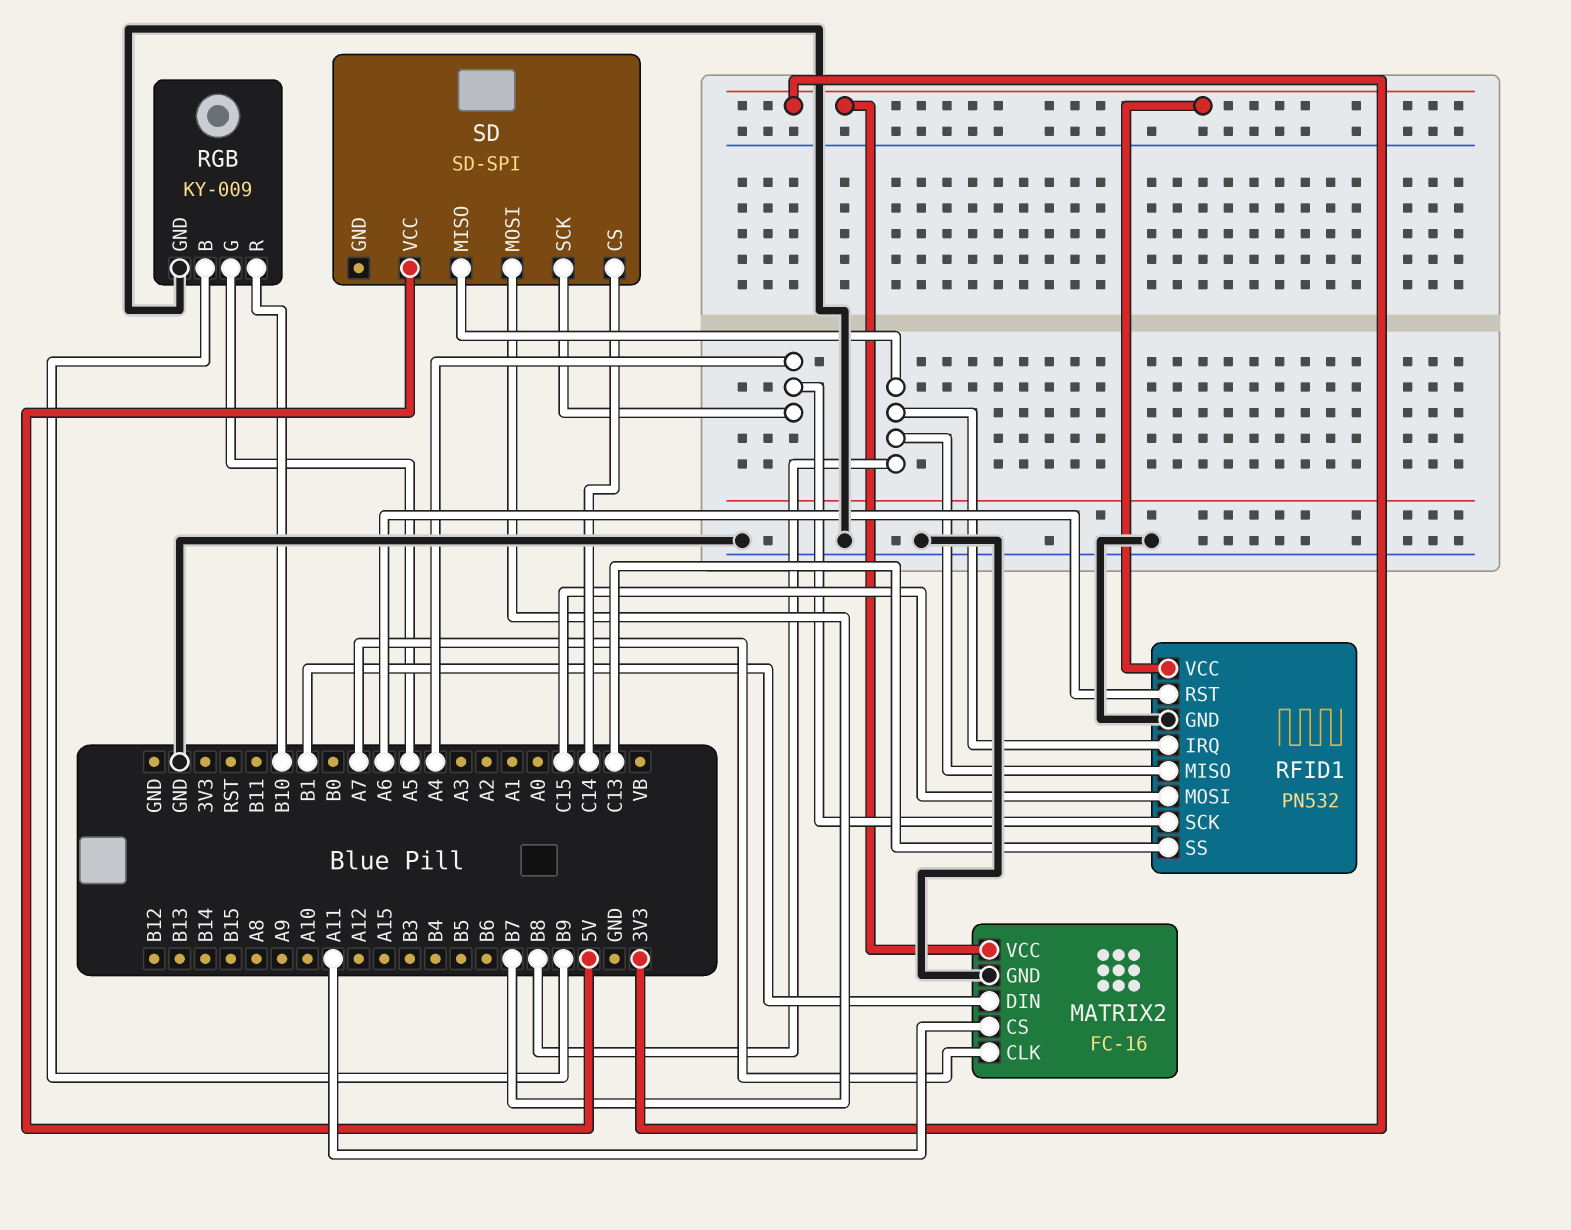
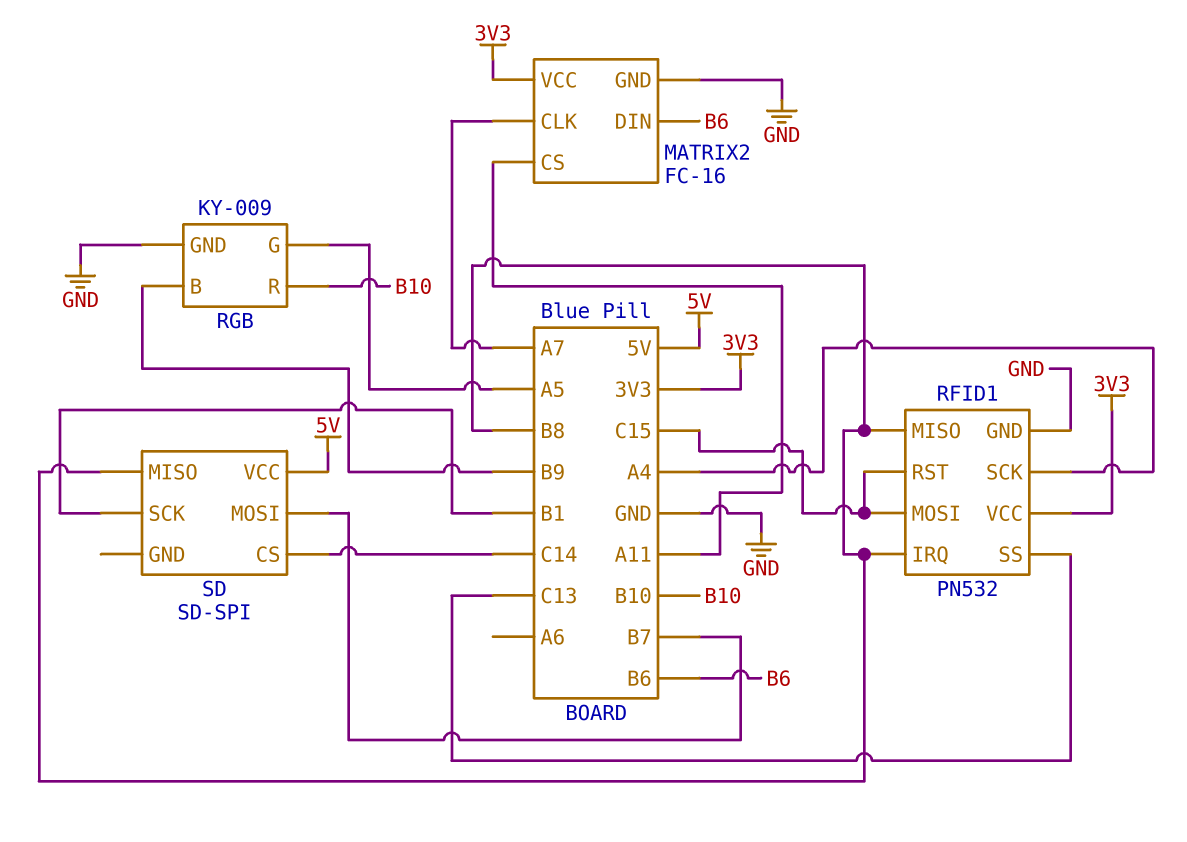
MATRIX2 pin DIN: B1 -> B6
RFID1 pin RST: A6 -> C15
SD pin SCK: A4 -> B1

